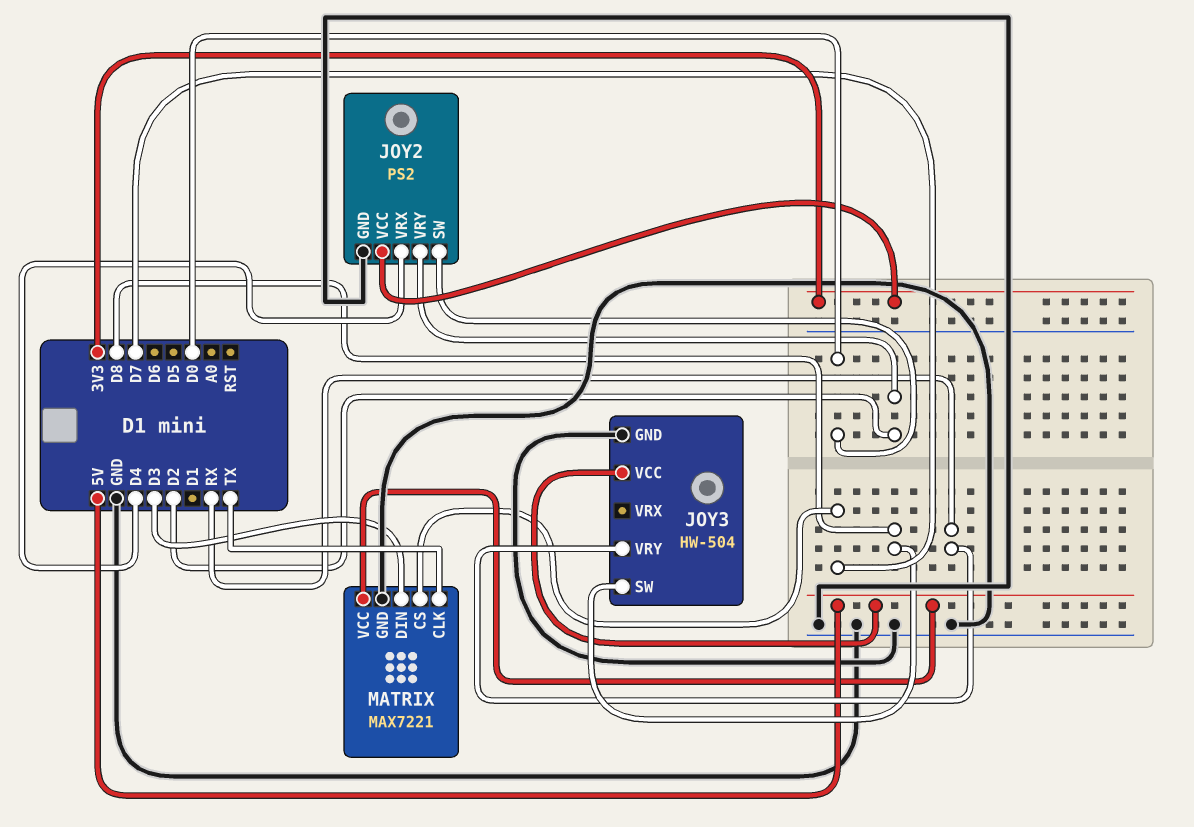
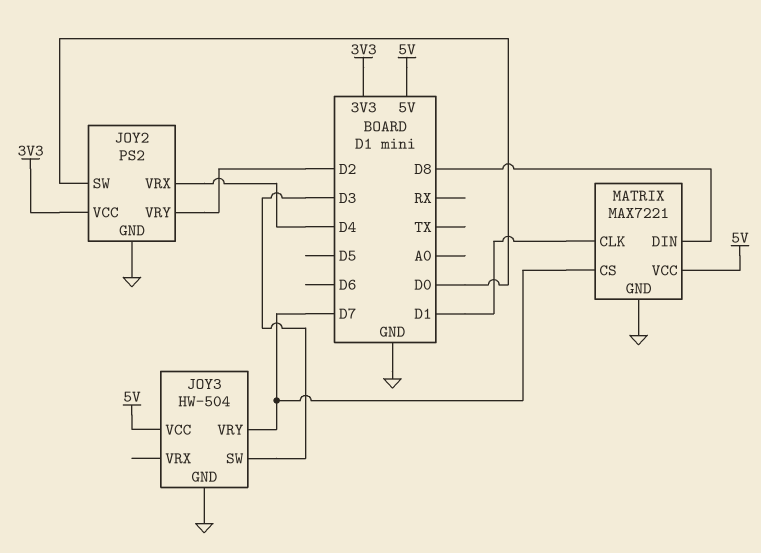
JOY3 pin SW: D8 -> D3
JOY3 pin VRY: RX -> D7
MATRIX pin CLK: TX -> D1
MATRIX pin DIN: D3 -> D8

